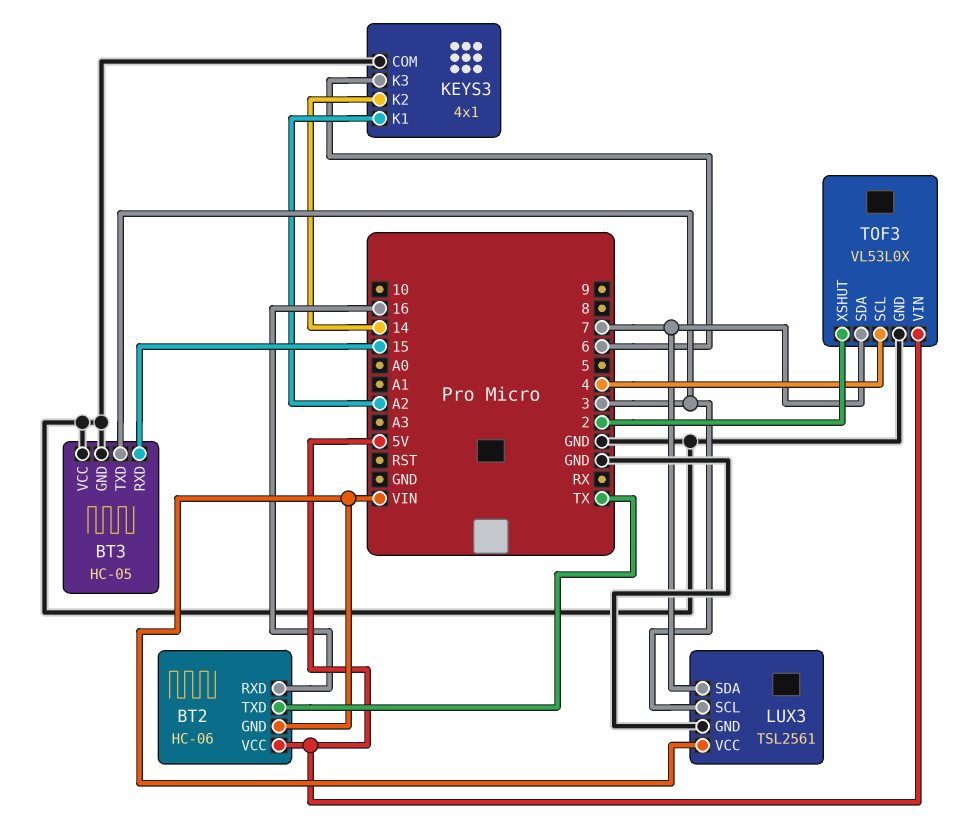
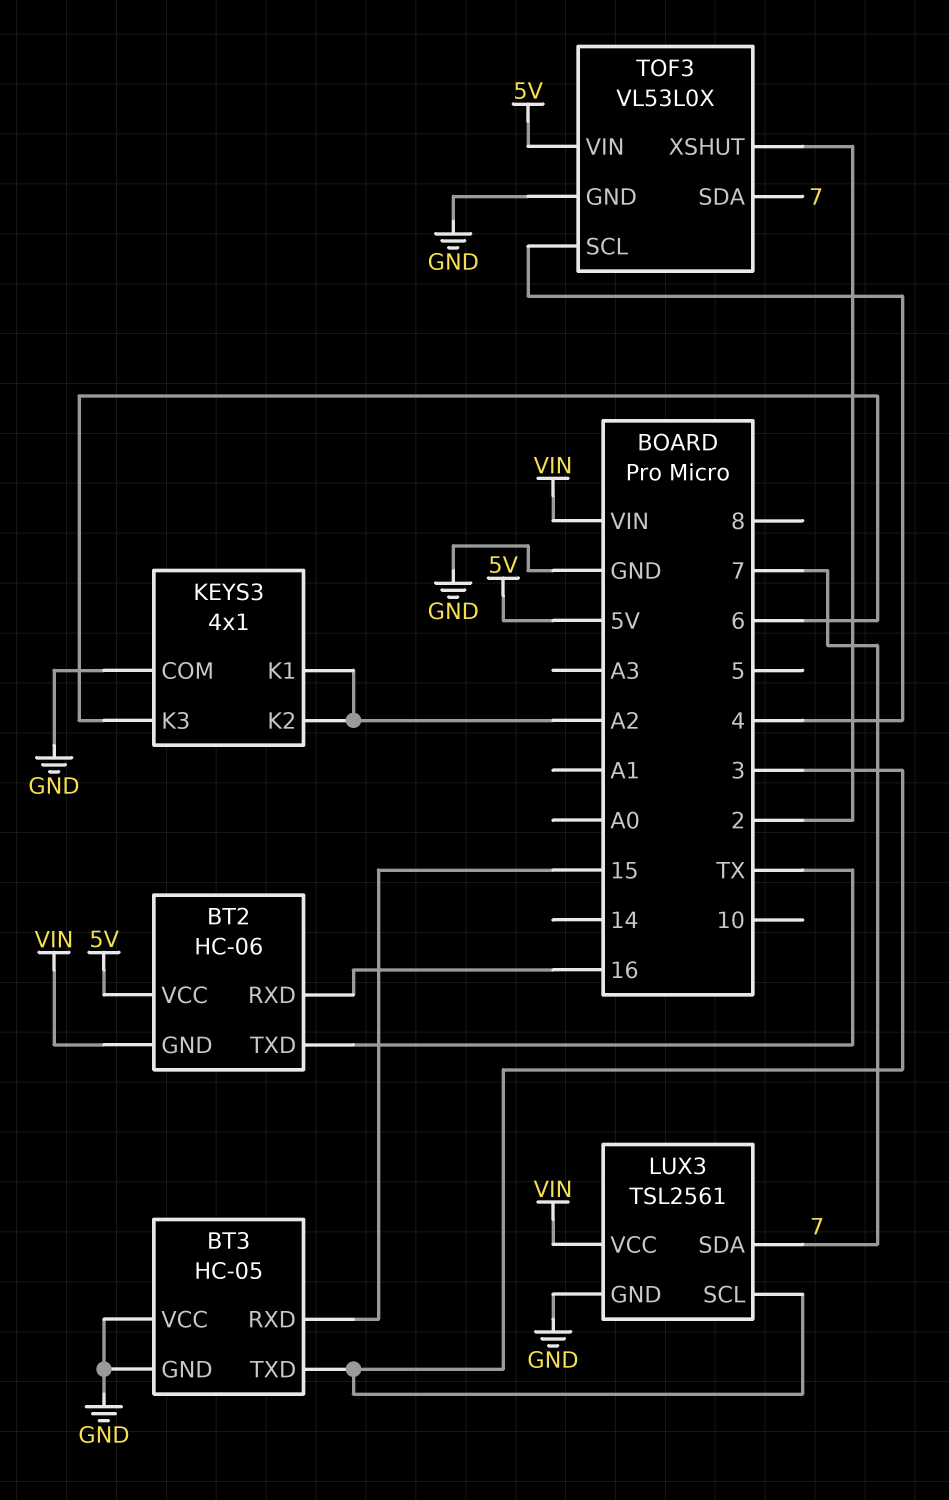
KEYS3 pin K2: 14 -> A2

